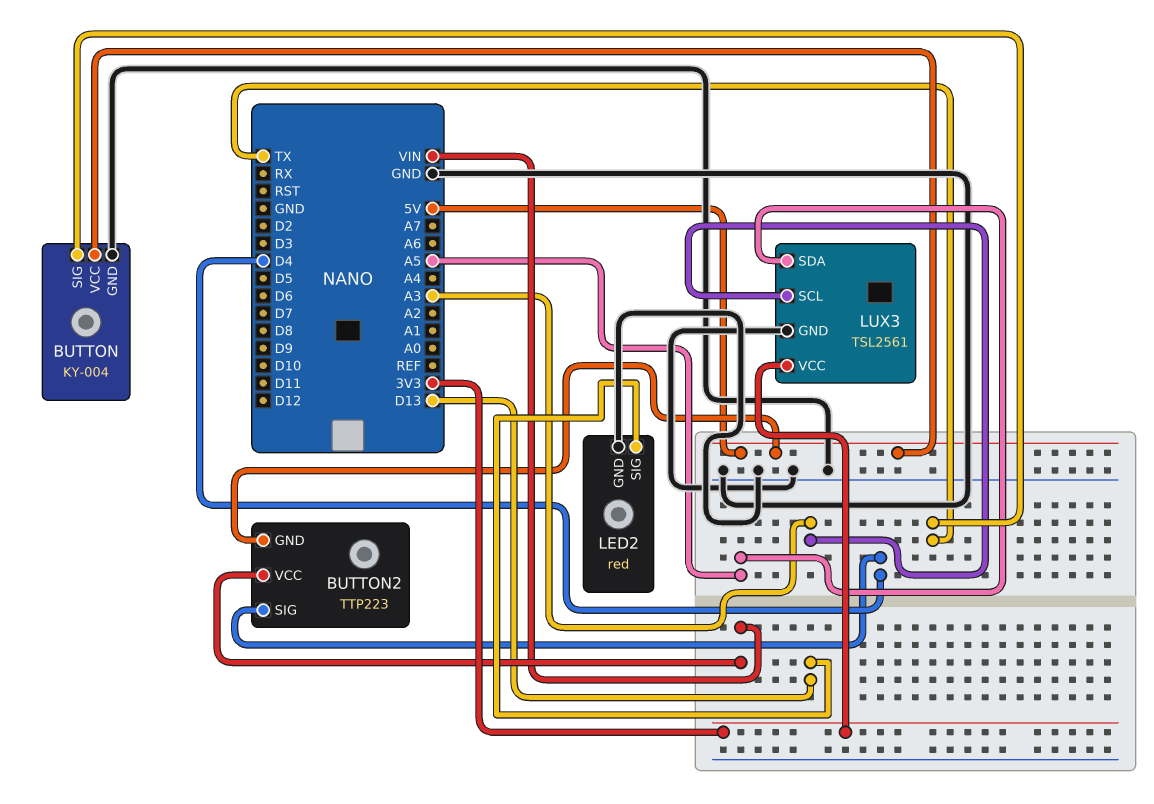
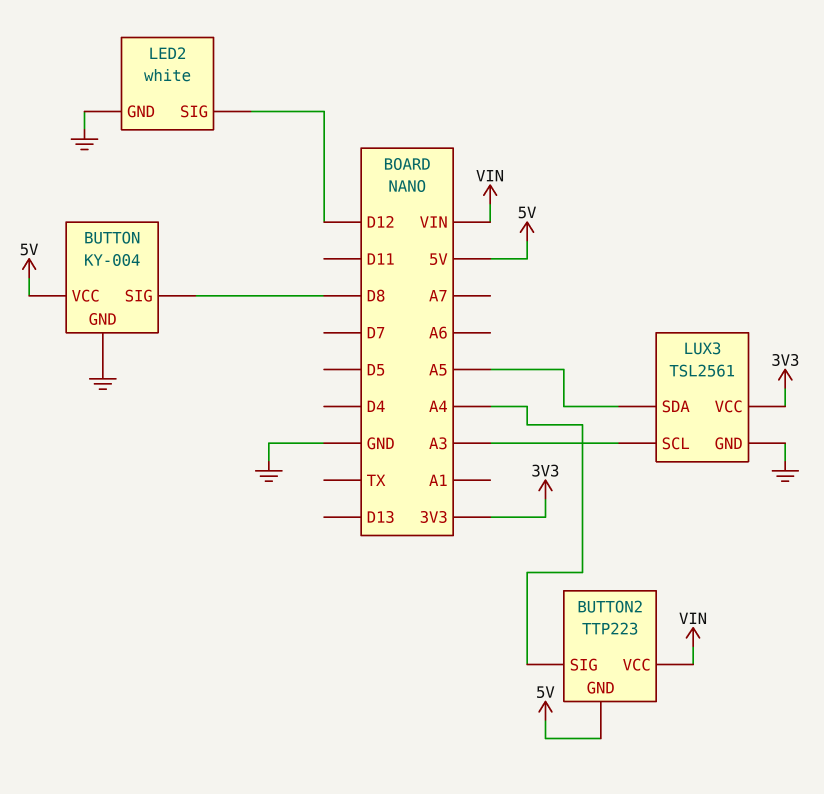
BUTTON pin SIG: TX -> D8
BUTTON2 pin SIG: D4 -> A4
LED2: red -> white
LED2 pin SIG: D13 -> D12

